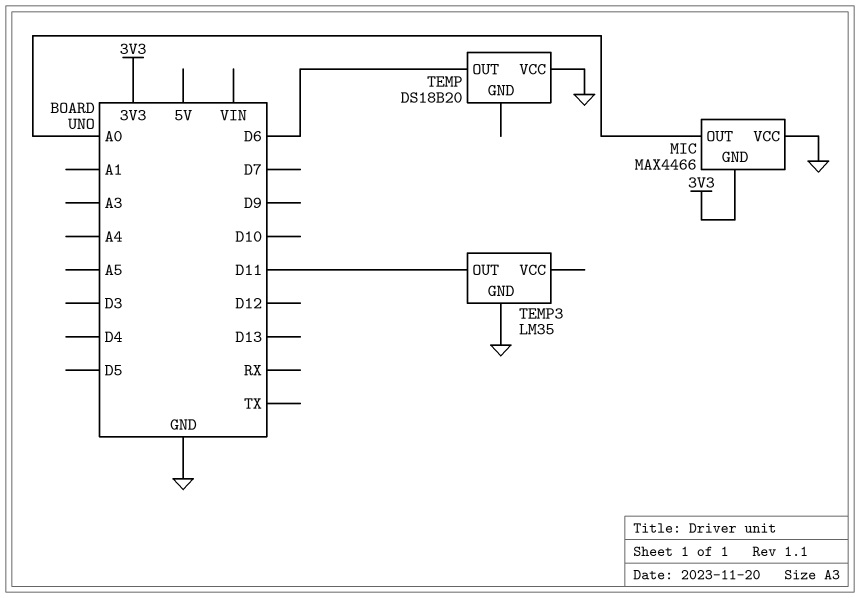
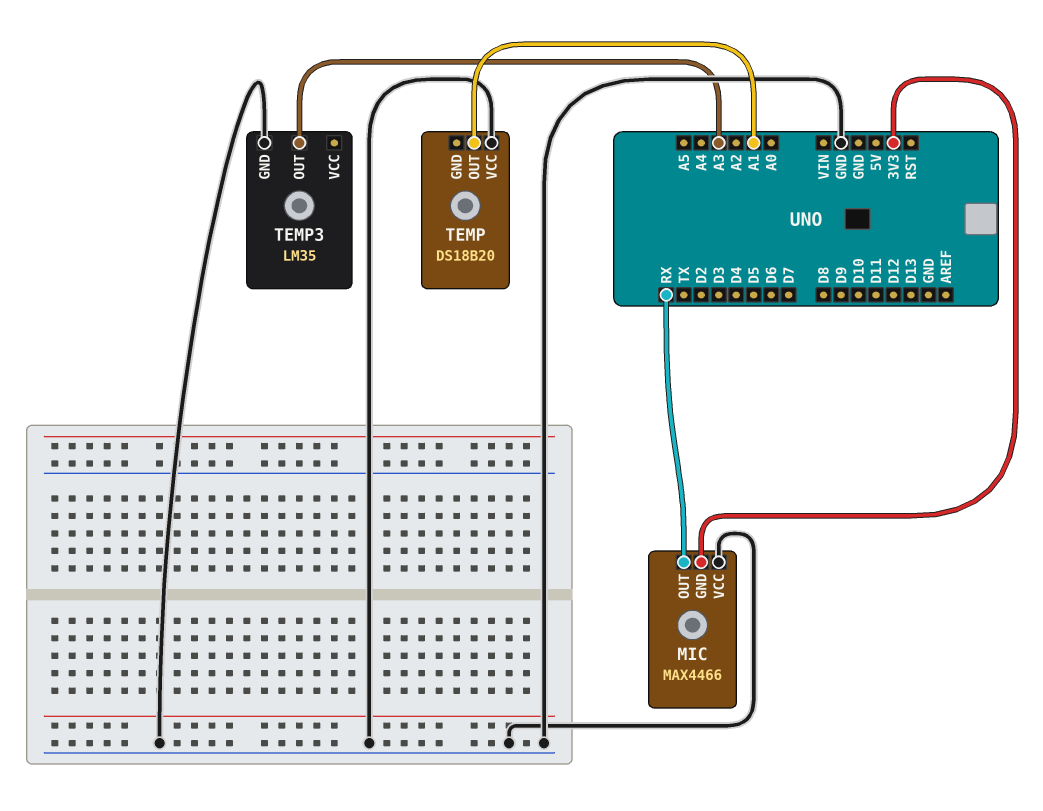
MIC pin OUT: A0 -> RX
TEMP pin OUT: D6 -> A1
TEMP3 pin OUT: D11 -> A3

